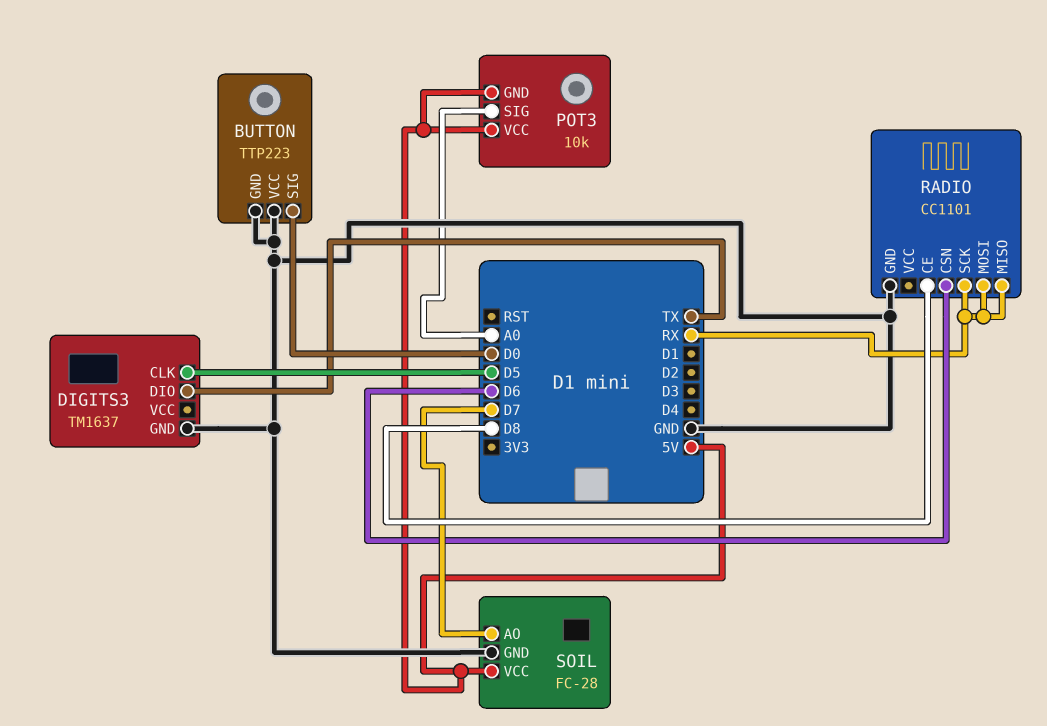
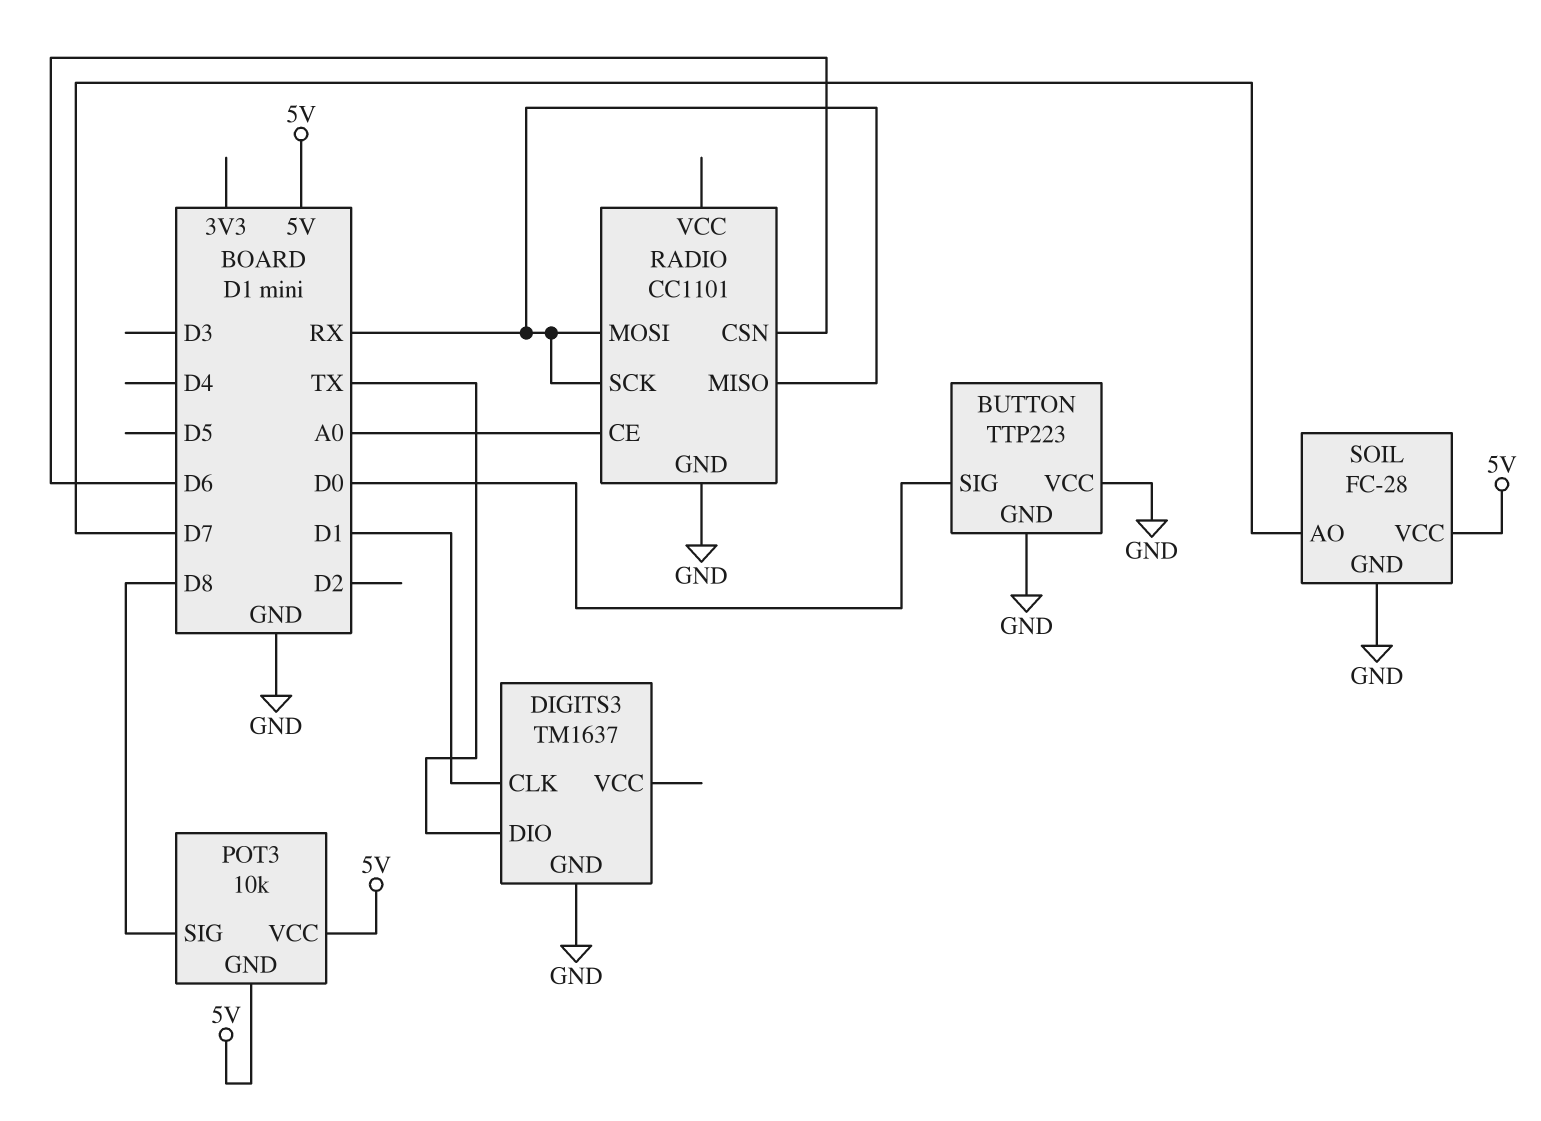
DIGITS3 pin CLK: D5 -> D1
POT3 pin SIG: A0 -> D8
RADIO pin CE: D8 -> A0

